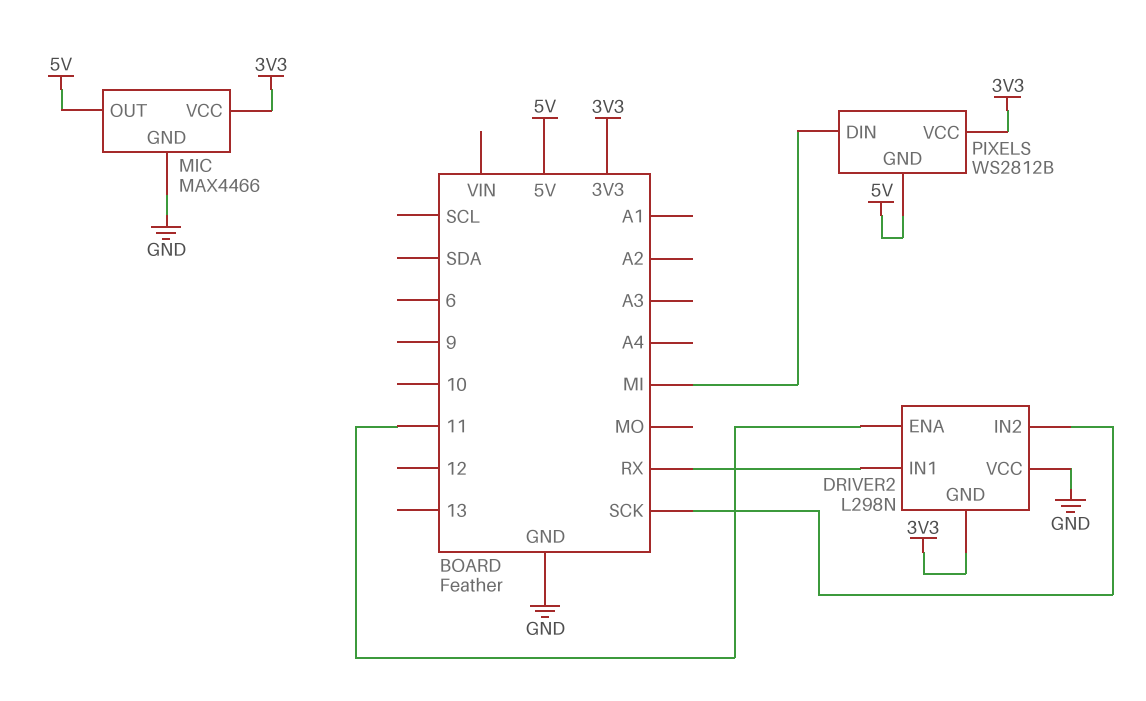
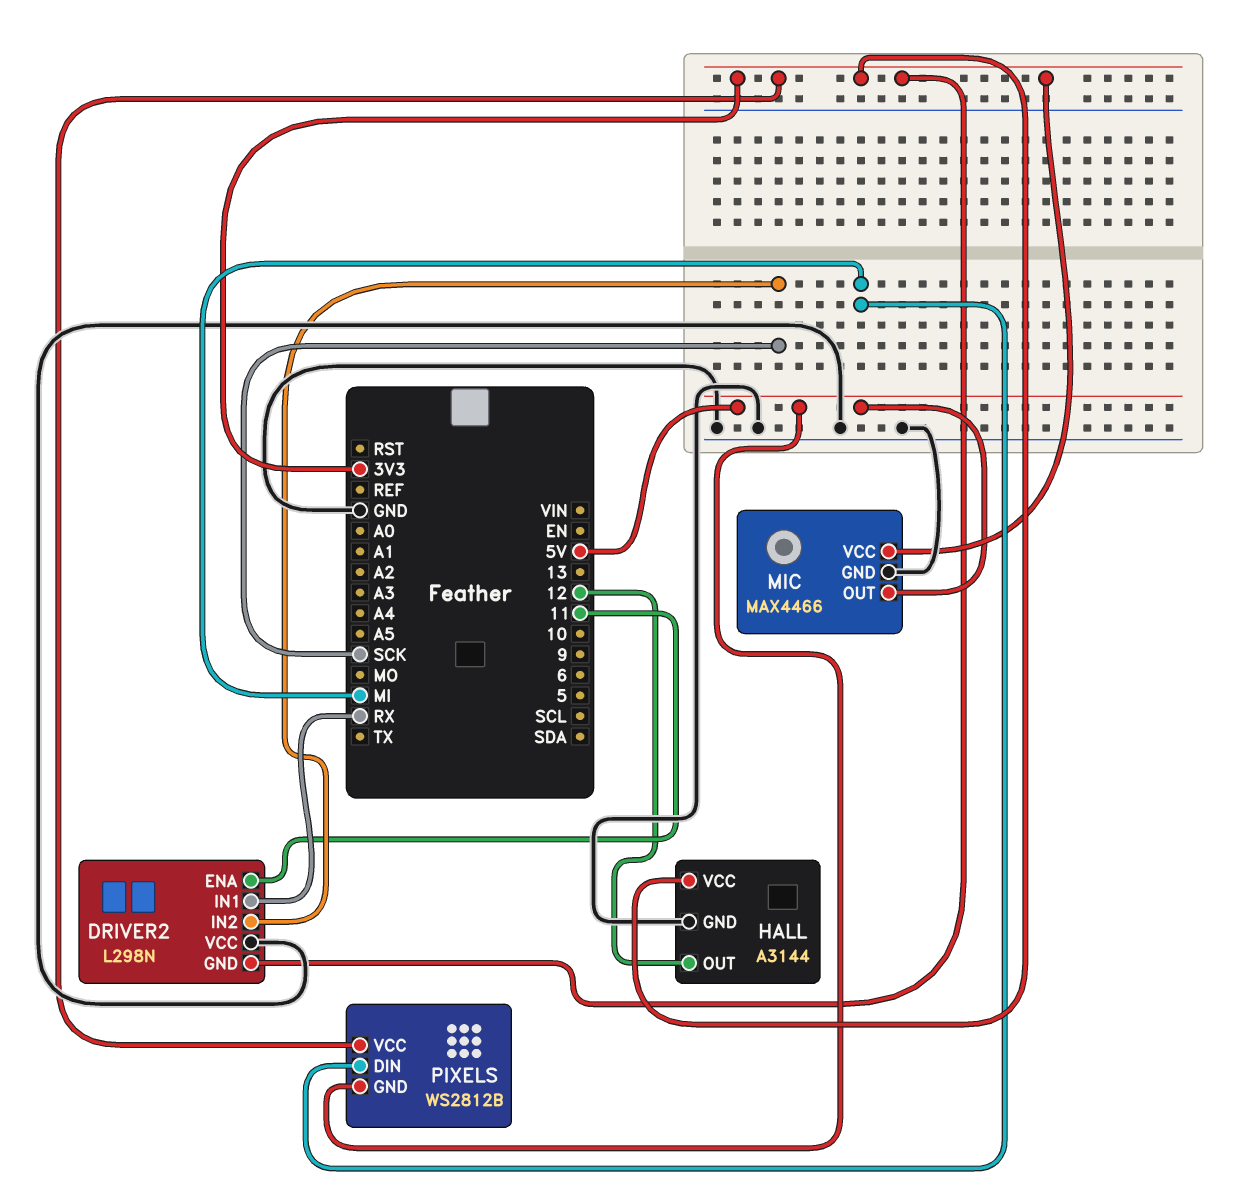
HALL: none -> A3144
HALL pin GND: none -> GND
HALL pin OUT: none -> 12
HALL pin VCC: none -> 3V3

